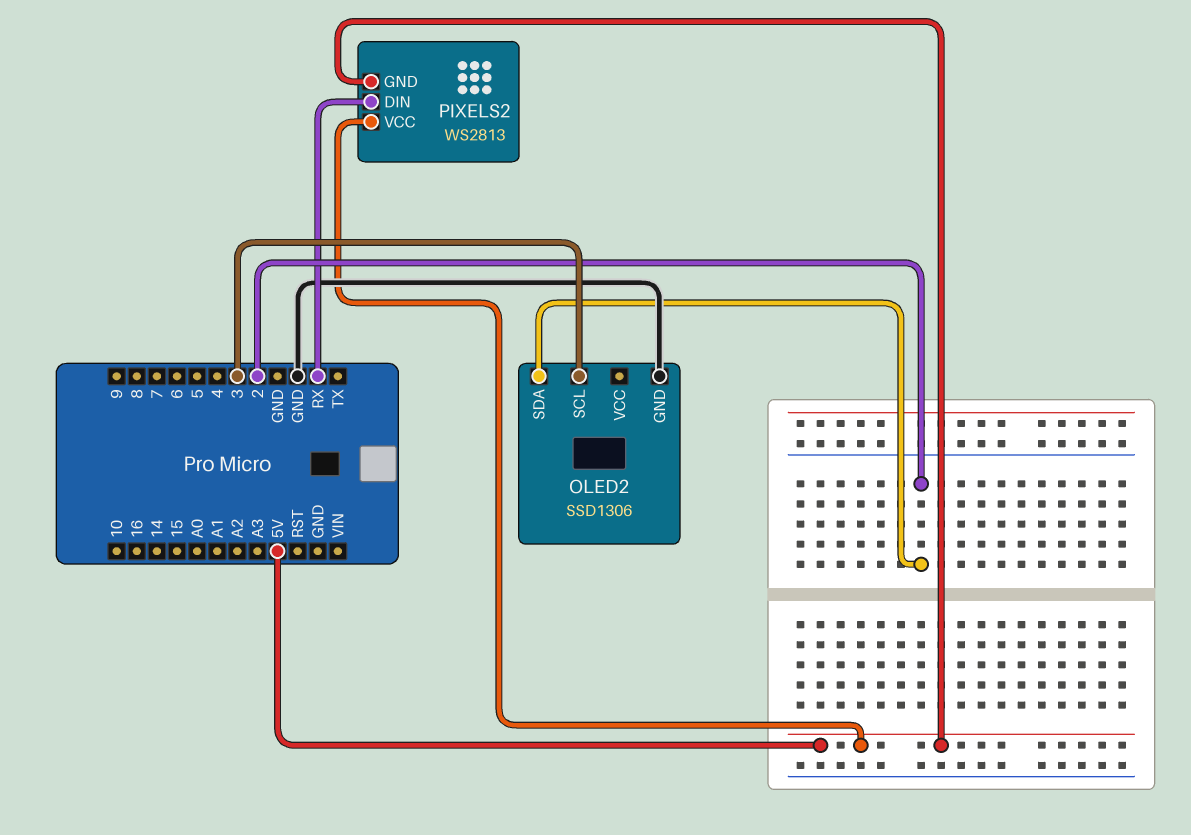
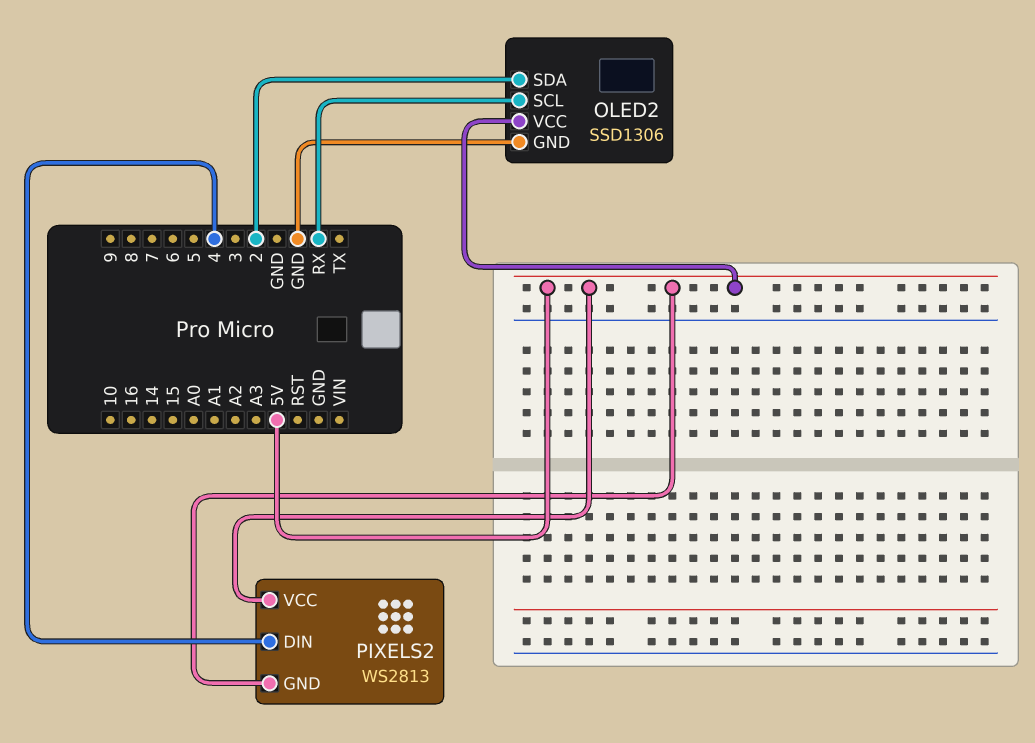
OLED2 pin SCL: 3 -> RX
OLED2 pin VCC: none -> 5V
PIXELS2 pin DIN: RX -> 4

